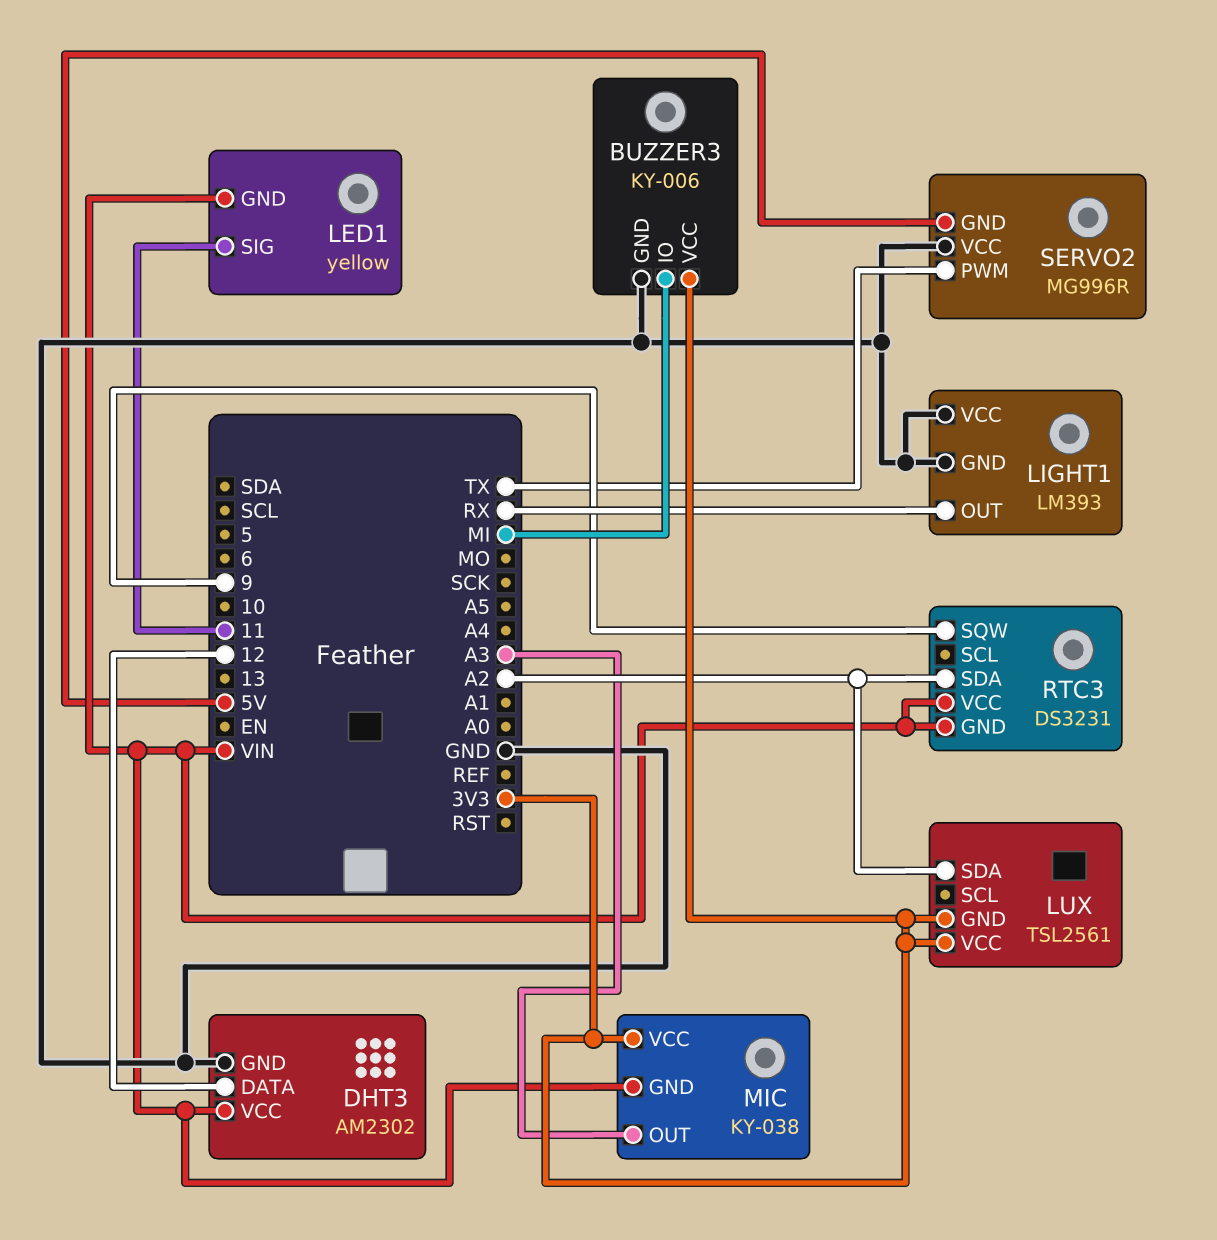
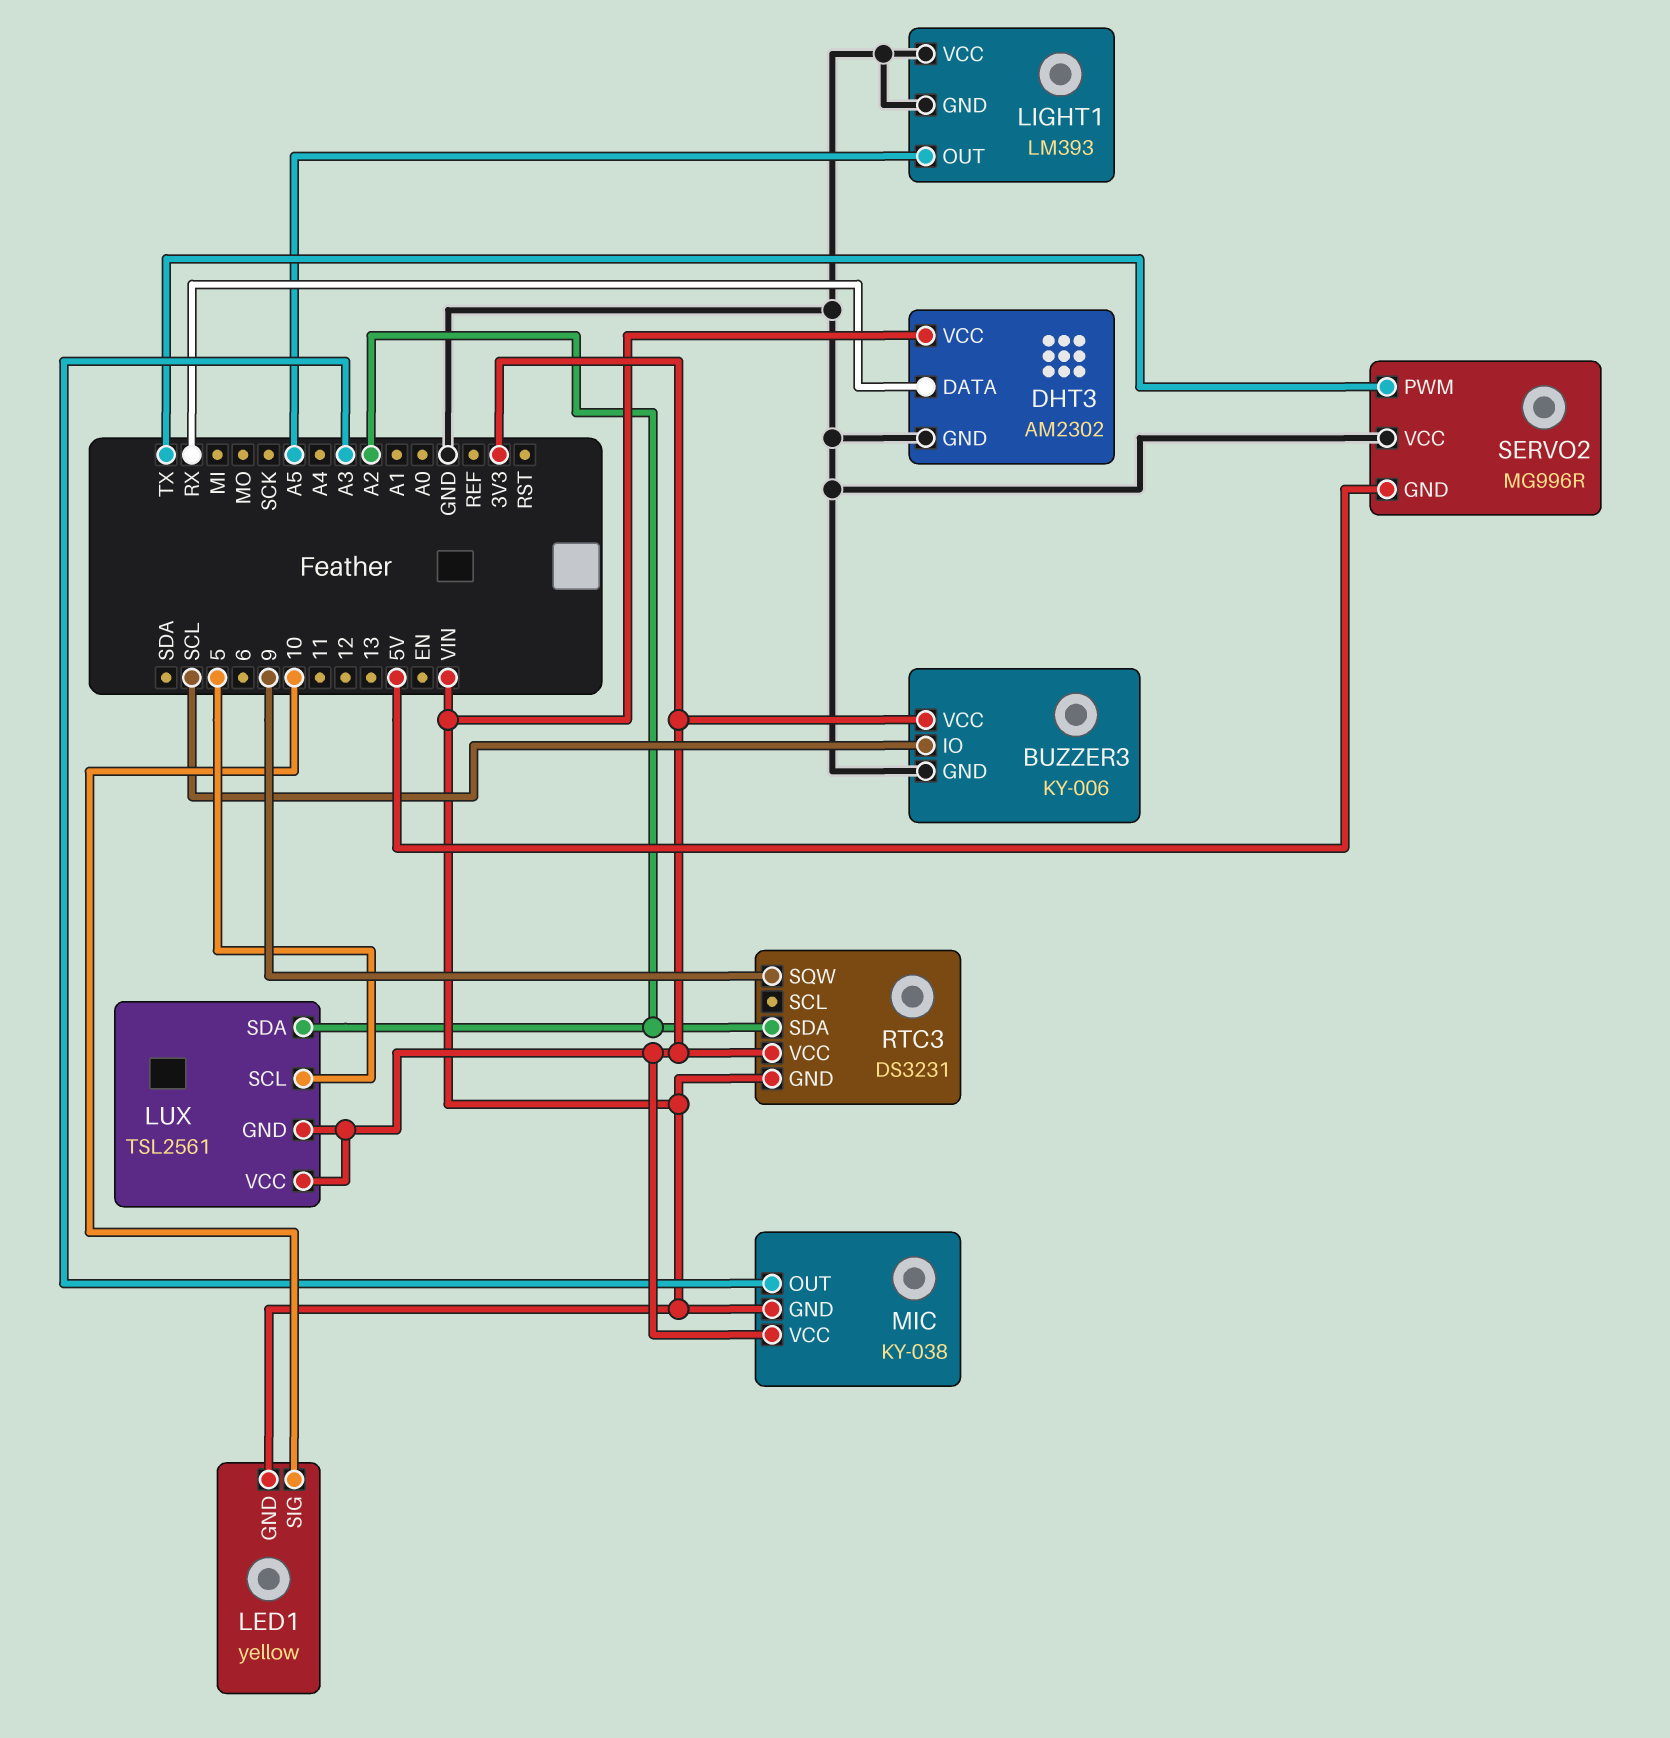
BUZZER3 pin IO: MI -> SCL
DHT3 pin DATA: 12 -> RX
LED1 pin SIG: 11 -> 10
LIGHT1 pin OUT: RX -> A5
LUX pin SCL: none -> 5
RTC3 pin VCC: VIN -> 3V3

